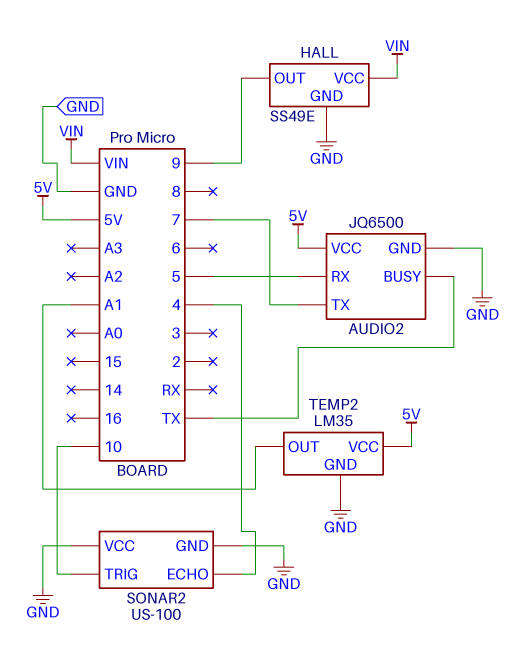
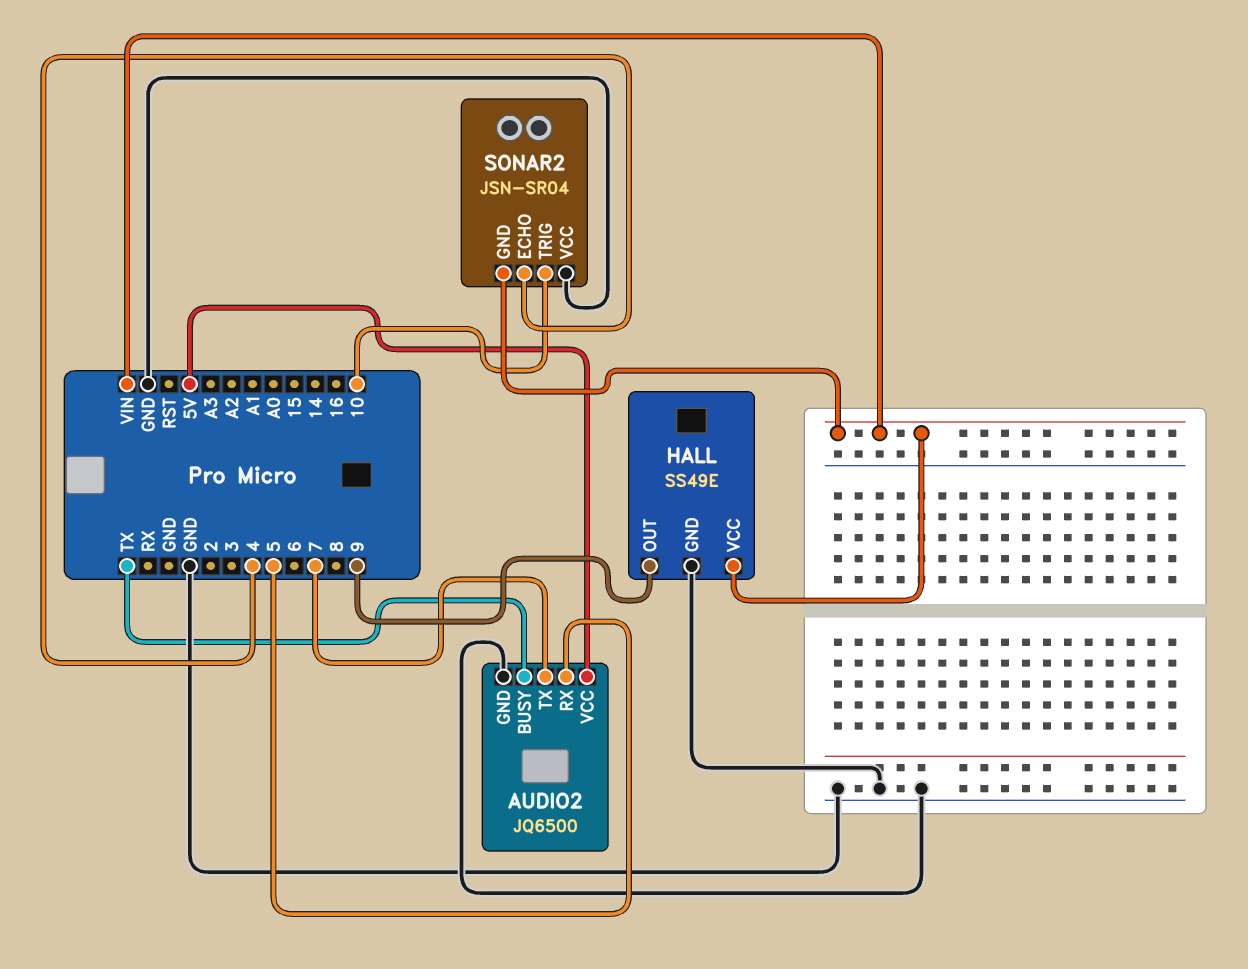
SONAR2: US-100 -> JSN-SR04
SONAR2 pin GND: GND -> VIN
TEMP2: LM35 -> none
TEMP2 pin GND: GND -> none
TEMP2 pin OUT: A1 -> none
TEMP2 pin VCC: 5V -> none

